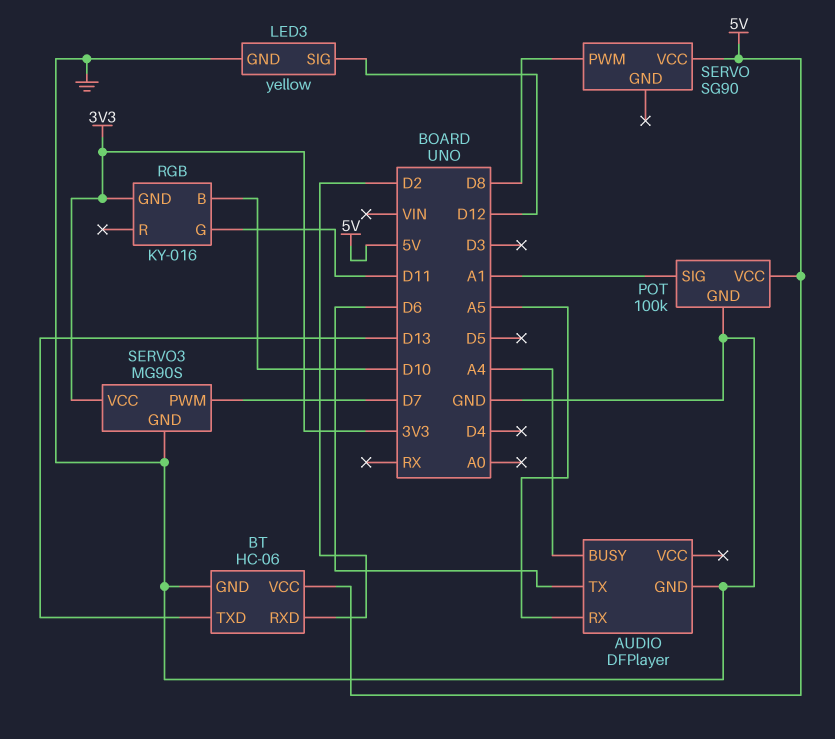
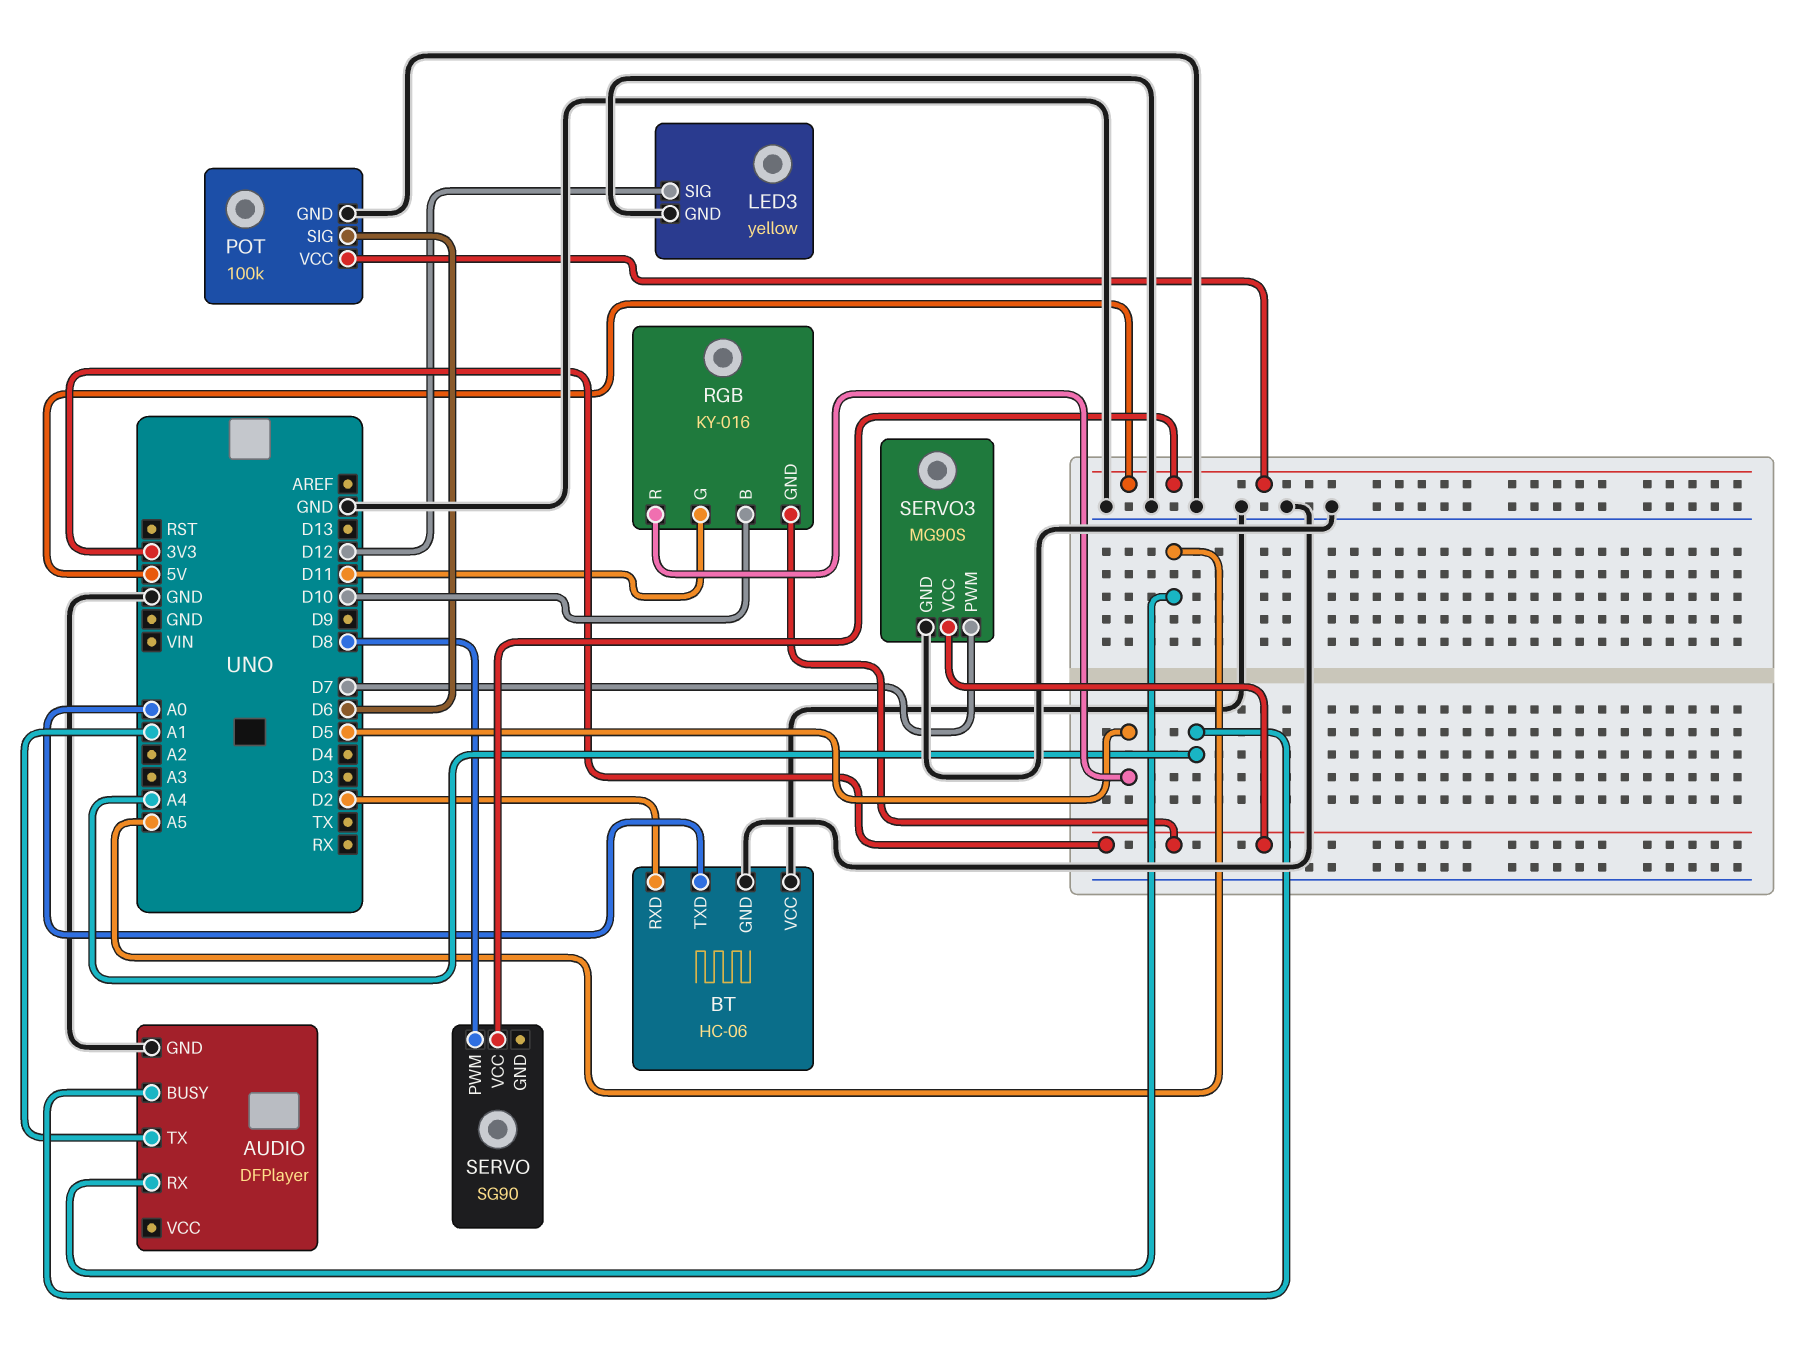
AUDIO pin TX: D6 -> A1
BT pin TXD: D13 -> A0
BT pin VCC: 5V -> GND
POT pin SIG: A1 -> D6
RGB pin R: none -> D5

